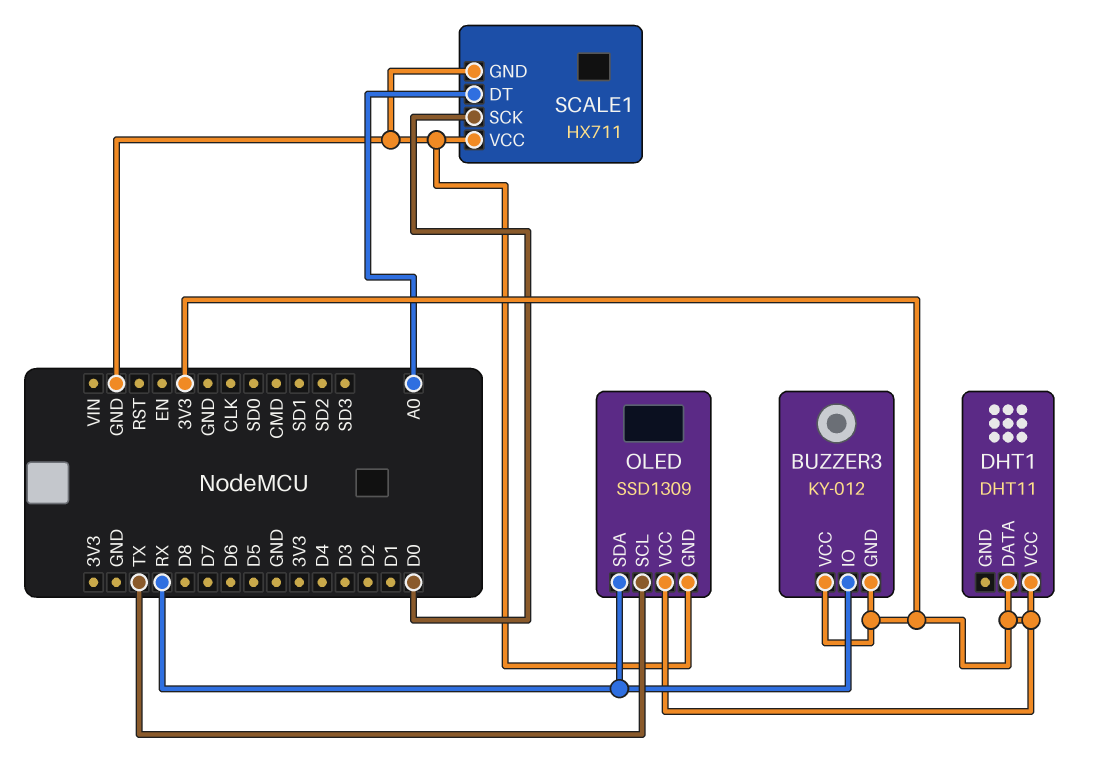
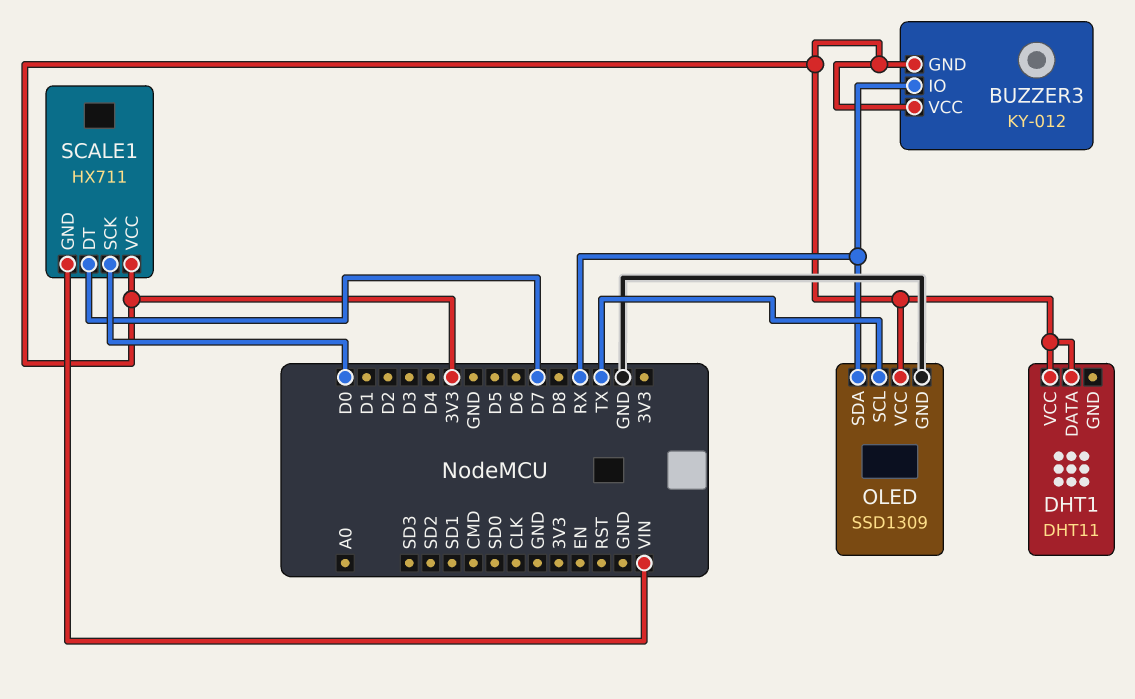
SCALE1 pin DT: A0 -> D7
SCALE1 pin GND: GND -> VIN
SCALE1 pin VCC: GND -> 3V3

